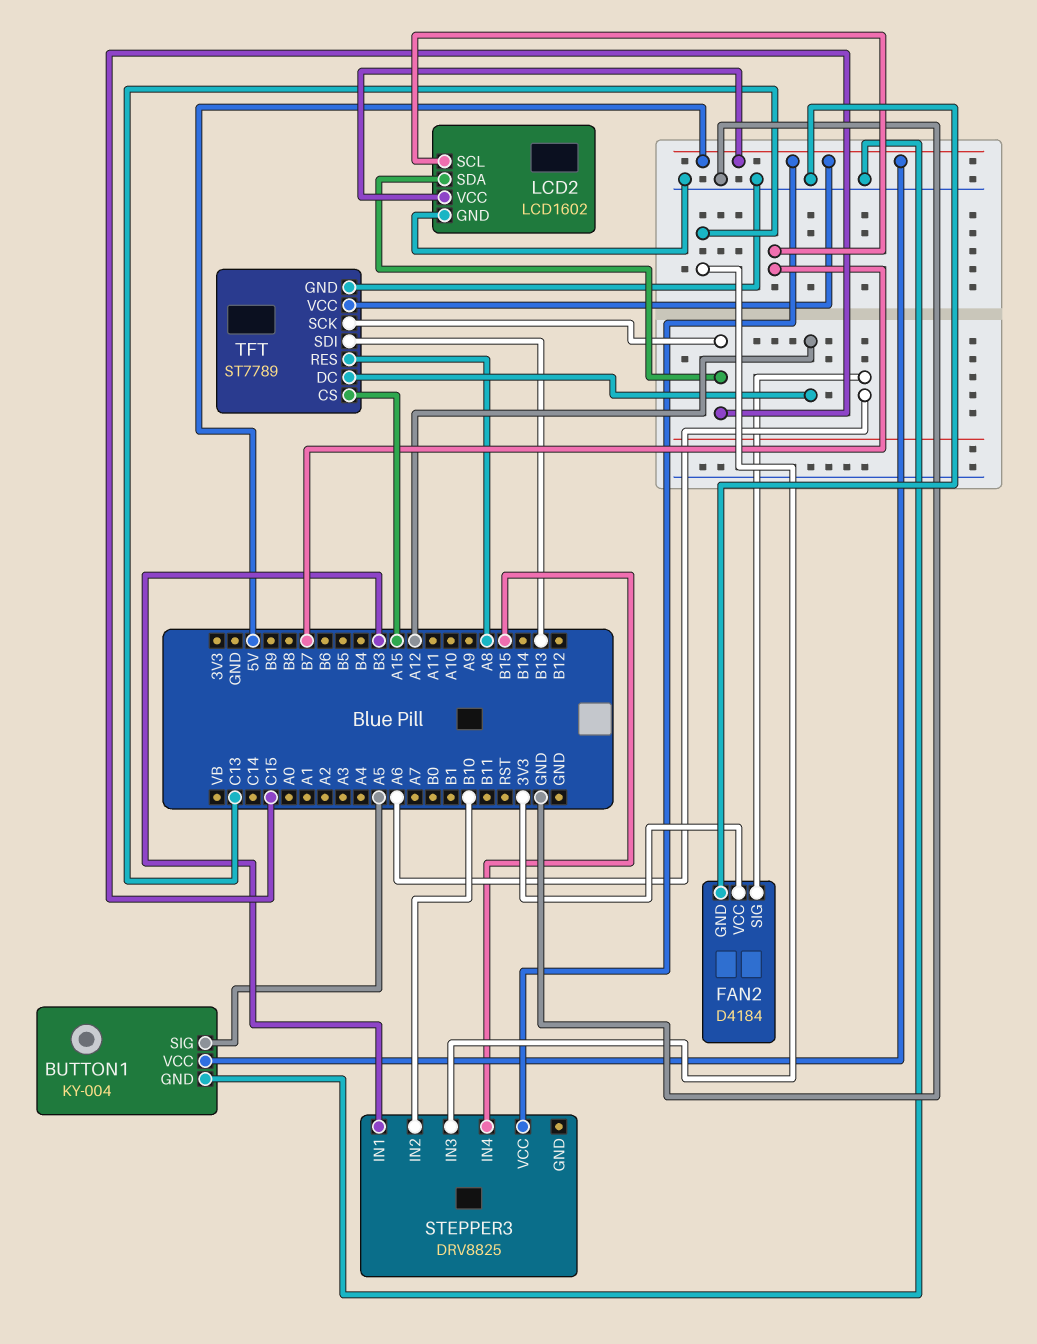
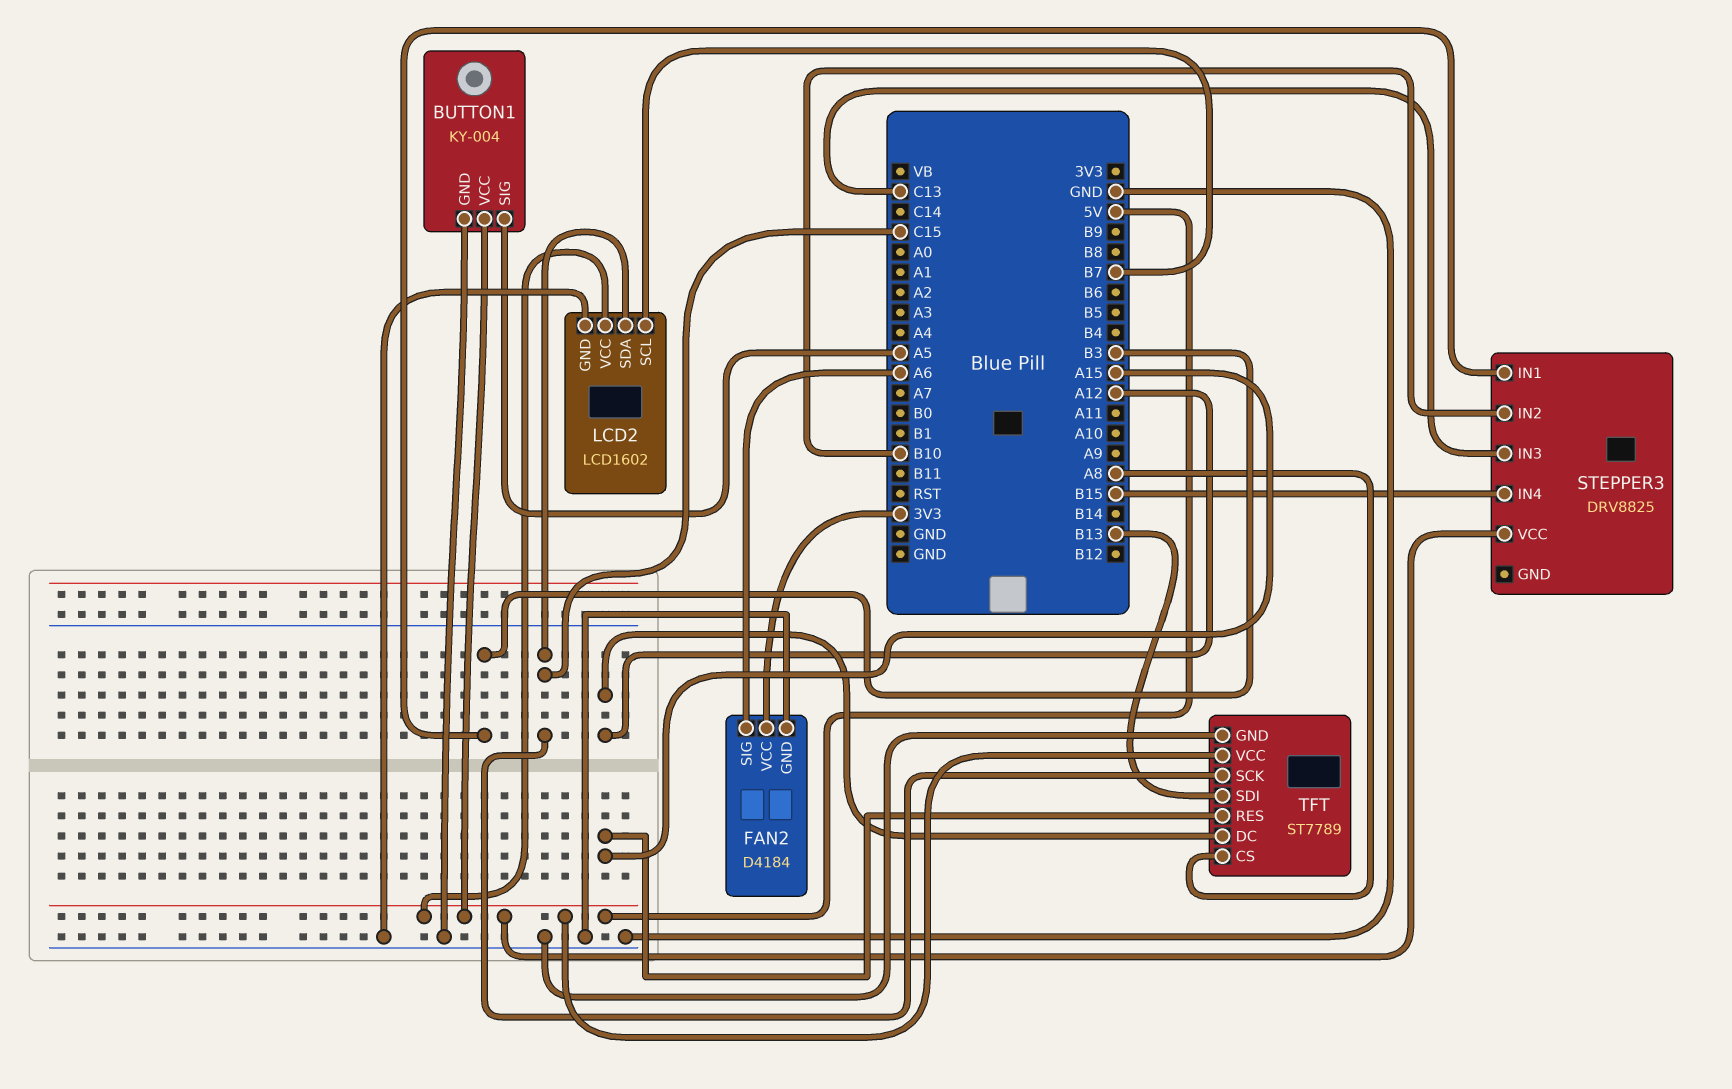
TFT pin CS: A15 -> A8
TFT pin RES: A8 -> A15

